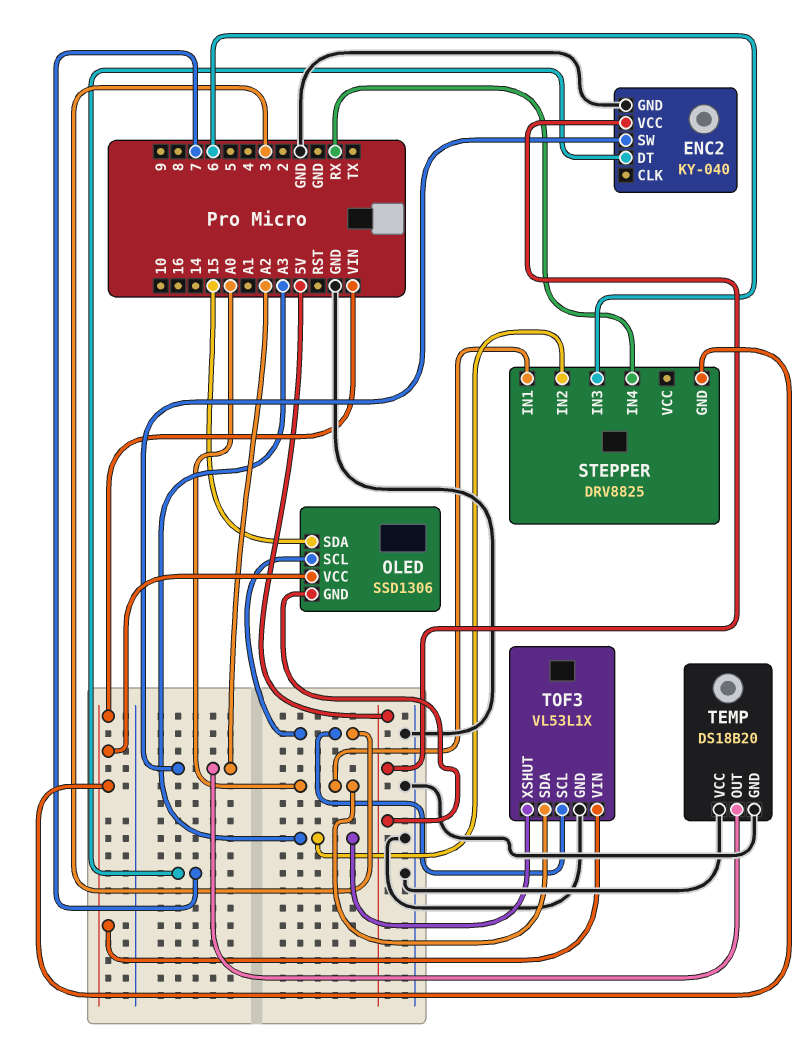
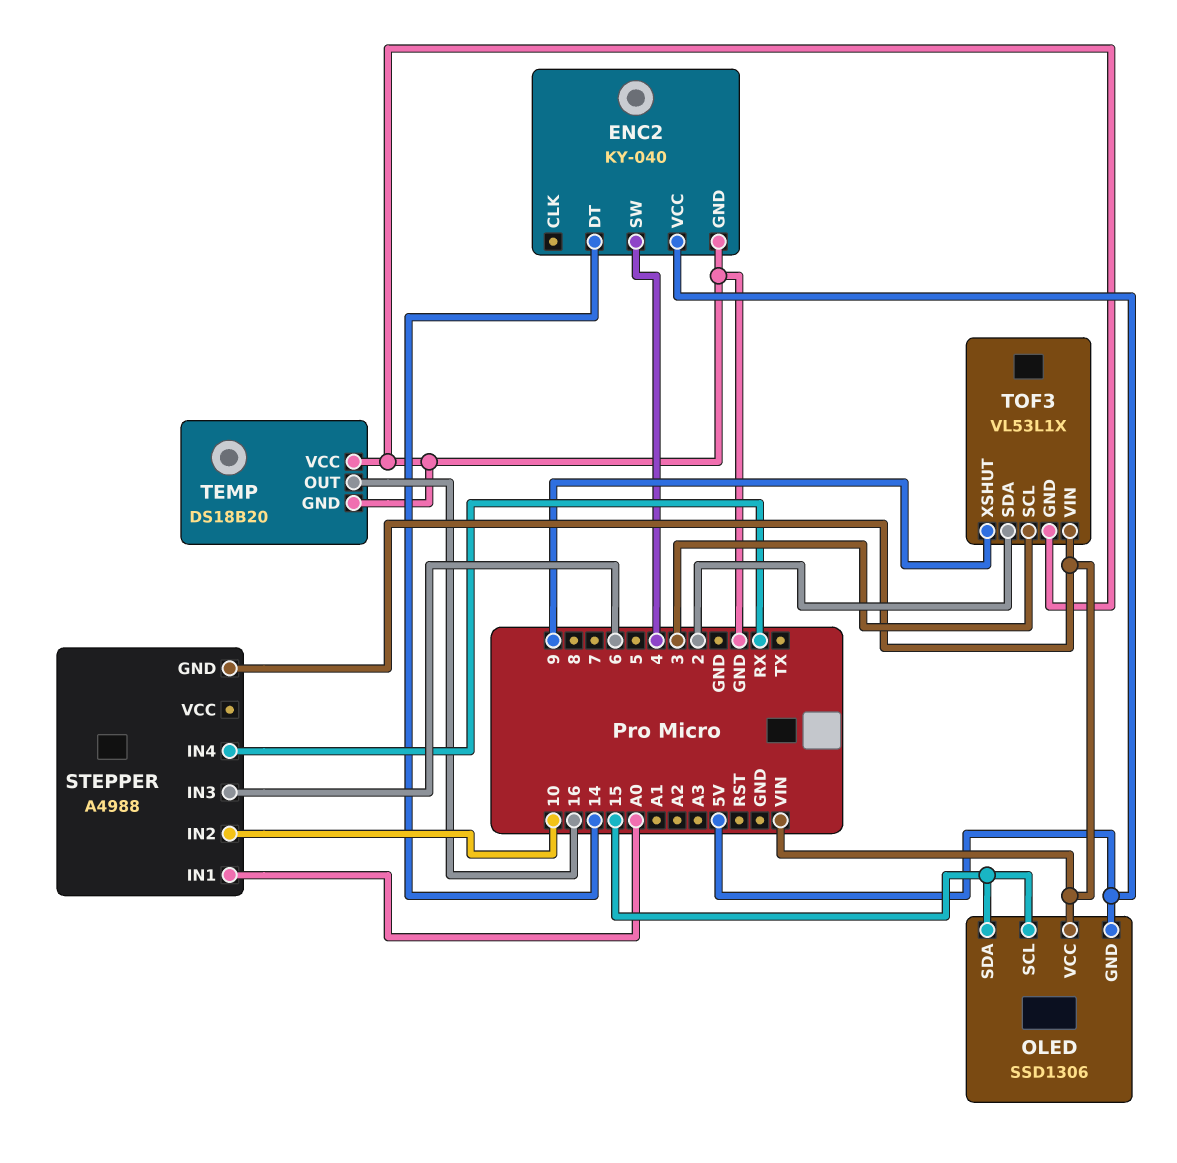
ENC2 pin DT: 7 -> 14
ENC2 pin SW: A2 -> 4
OLED pin SCL: 3 -> 15
STEPPER: DRV8825 -> A4988
STEPPER pin IN2: A3 -> 10
TEMP pin OUT: A2 -> 16
TOF3 pin SDA: A0 -> 2
TOF3 pin XSHUT: A3 -> 9

